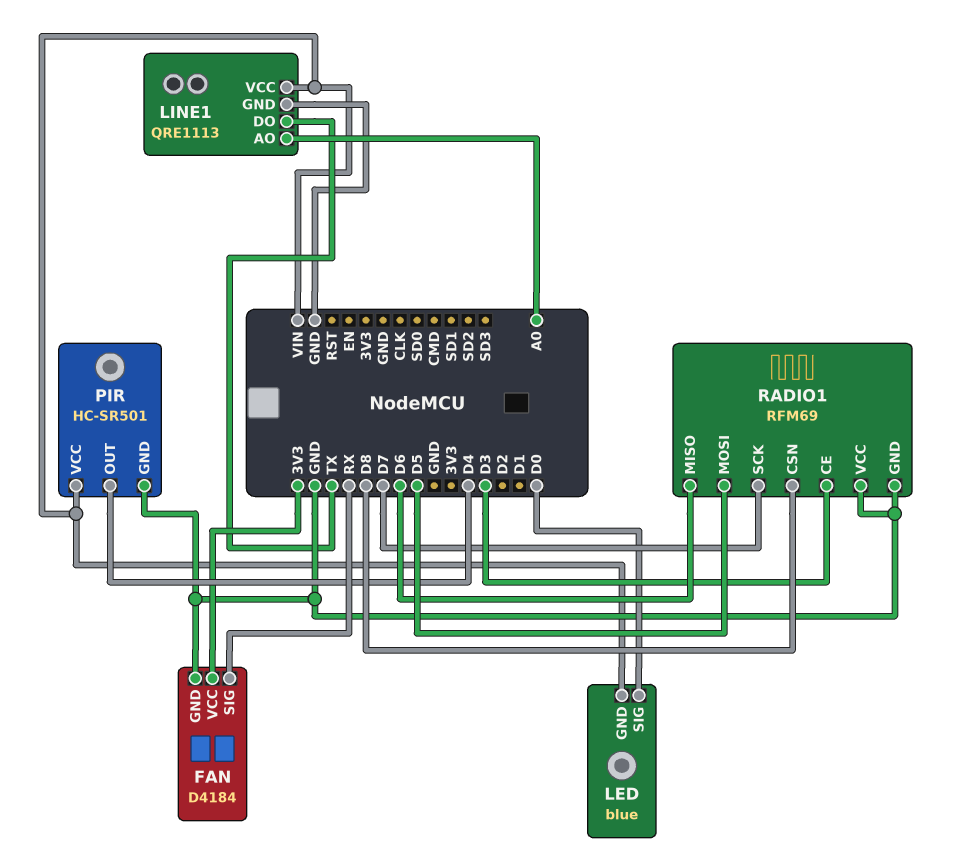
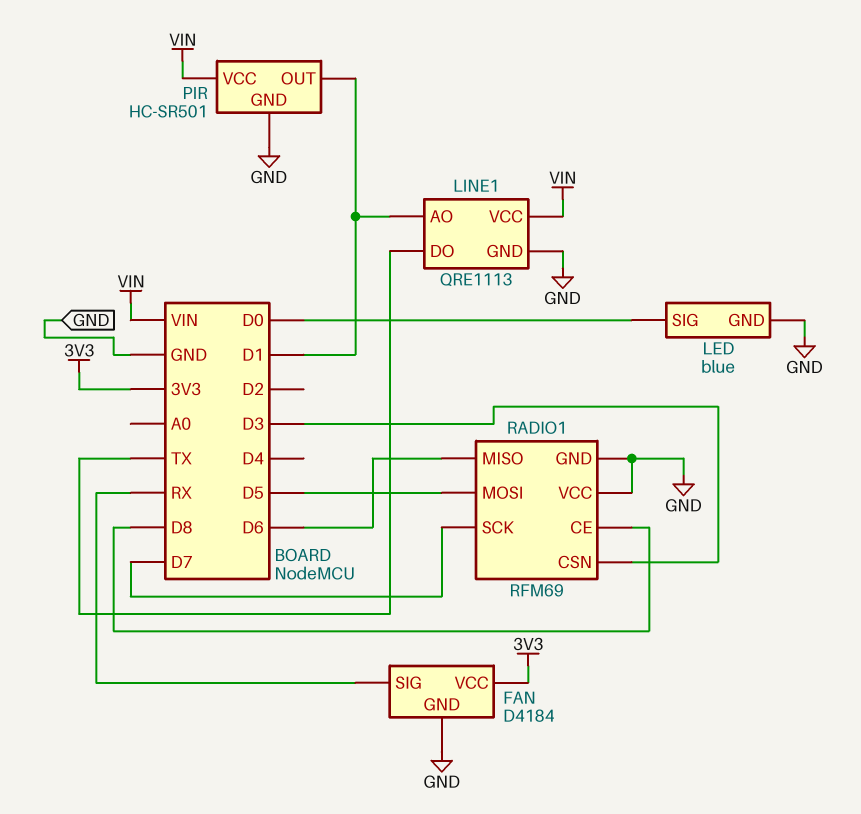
LED pin GND: VIN -> GND
LINE1 pin AO: A0 -> D1
PIR pin OUT: D4 -> D1
RADIO1 pin CE: D3 -> D8
RADIO1 pin CSN: D8 -> D3

